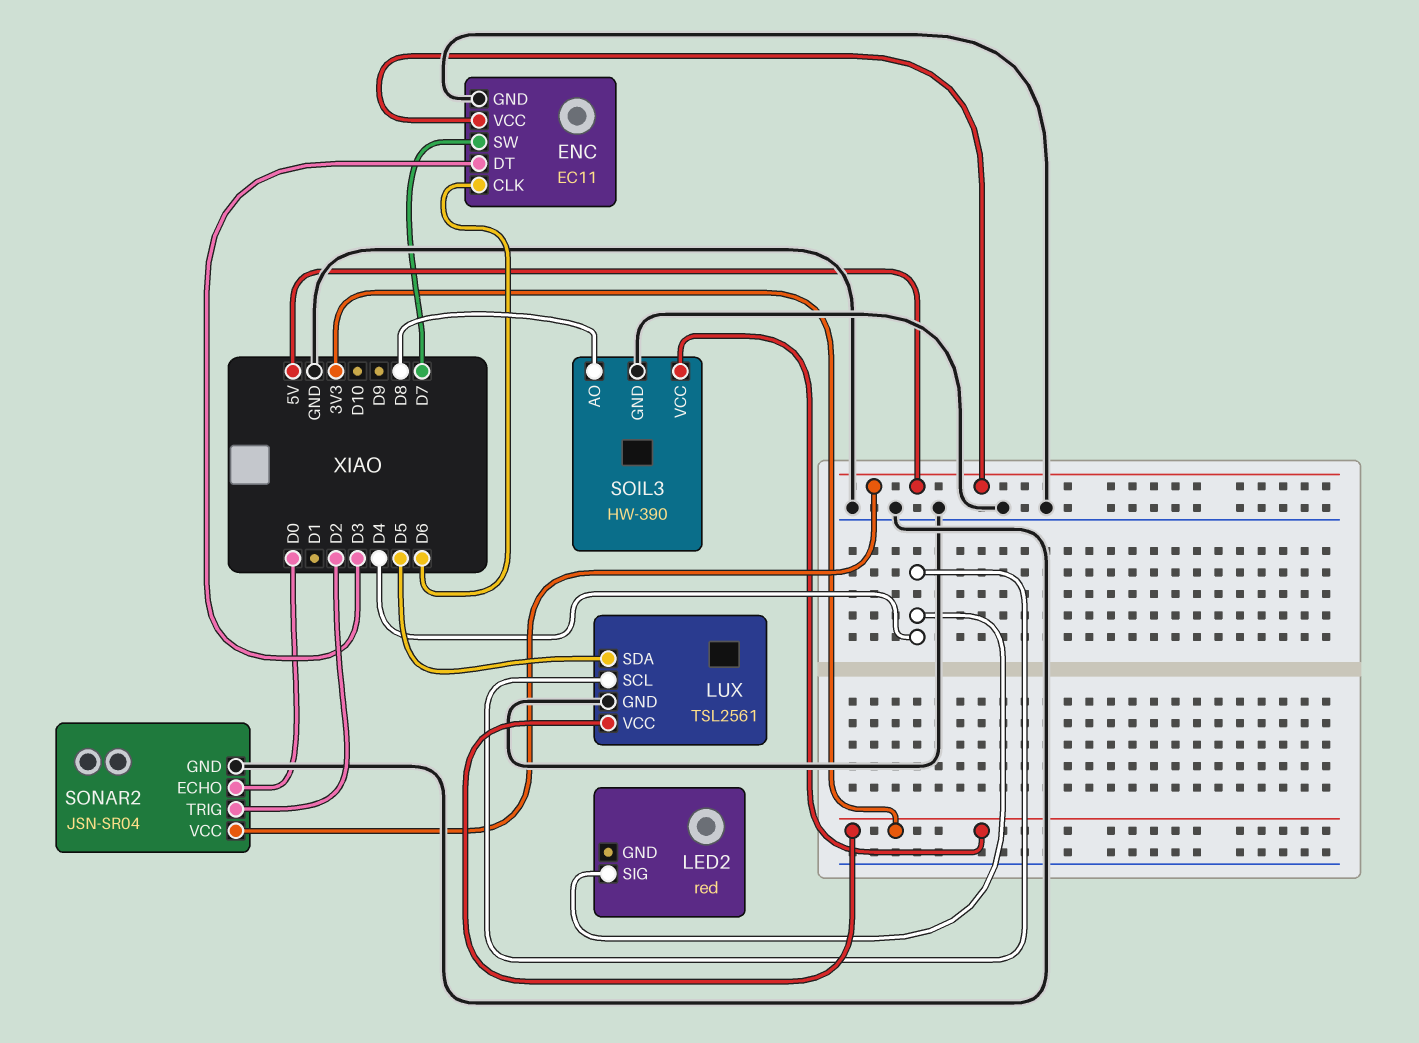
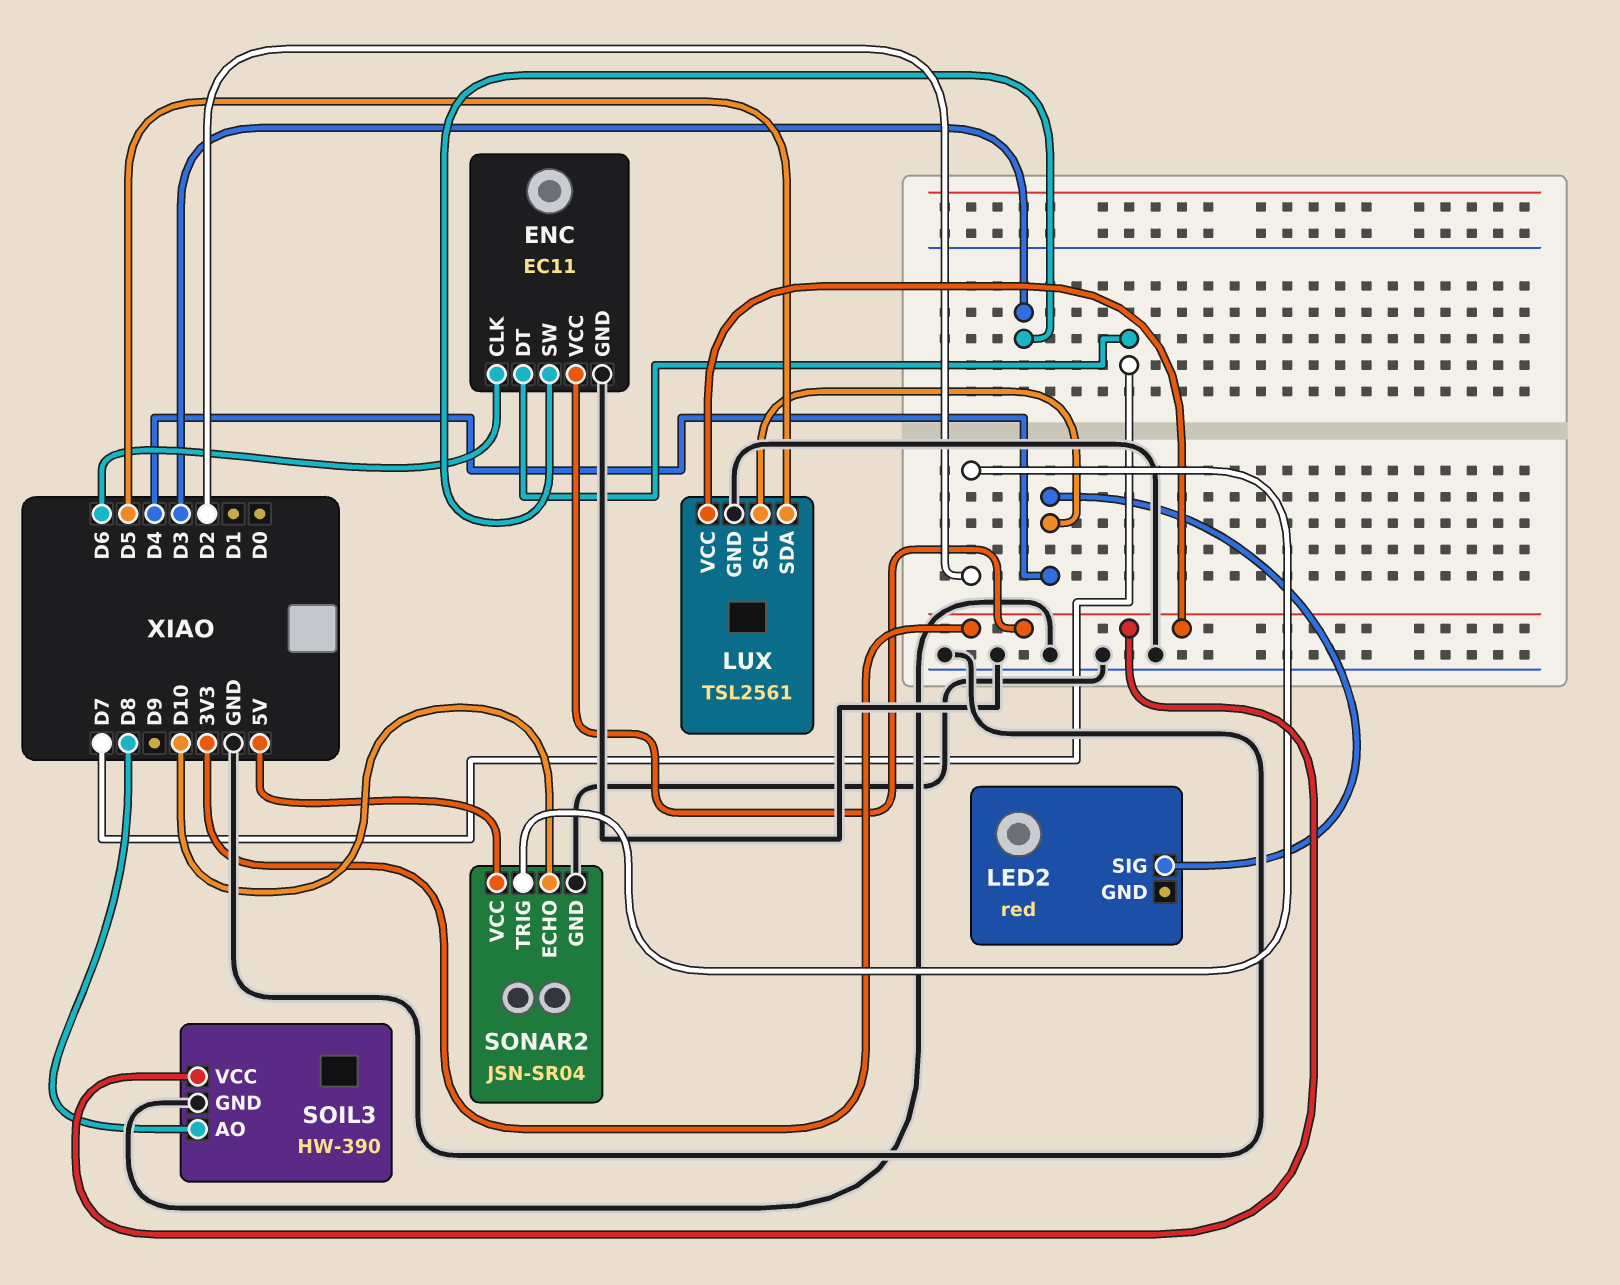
ENC pin DT: D3 -> D7
ENC pin SW: D7 -> D3
ENC pin VCC: 5V -> 3V3
SONAR2 pin ECHO: D0 -> D10

